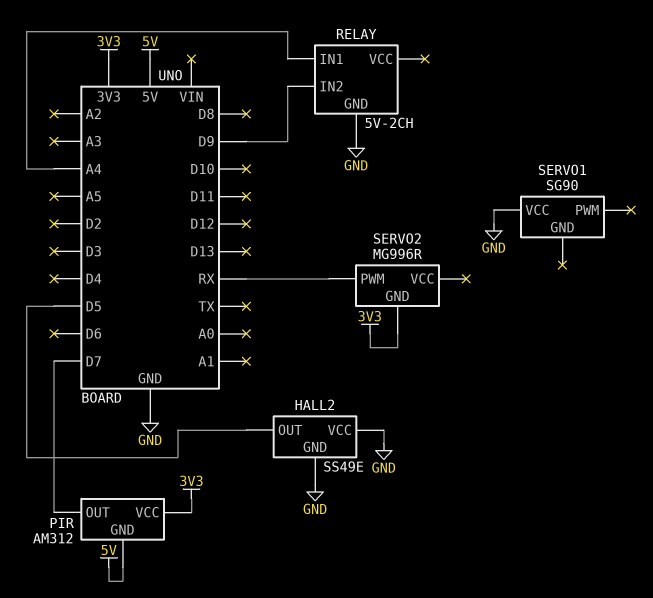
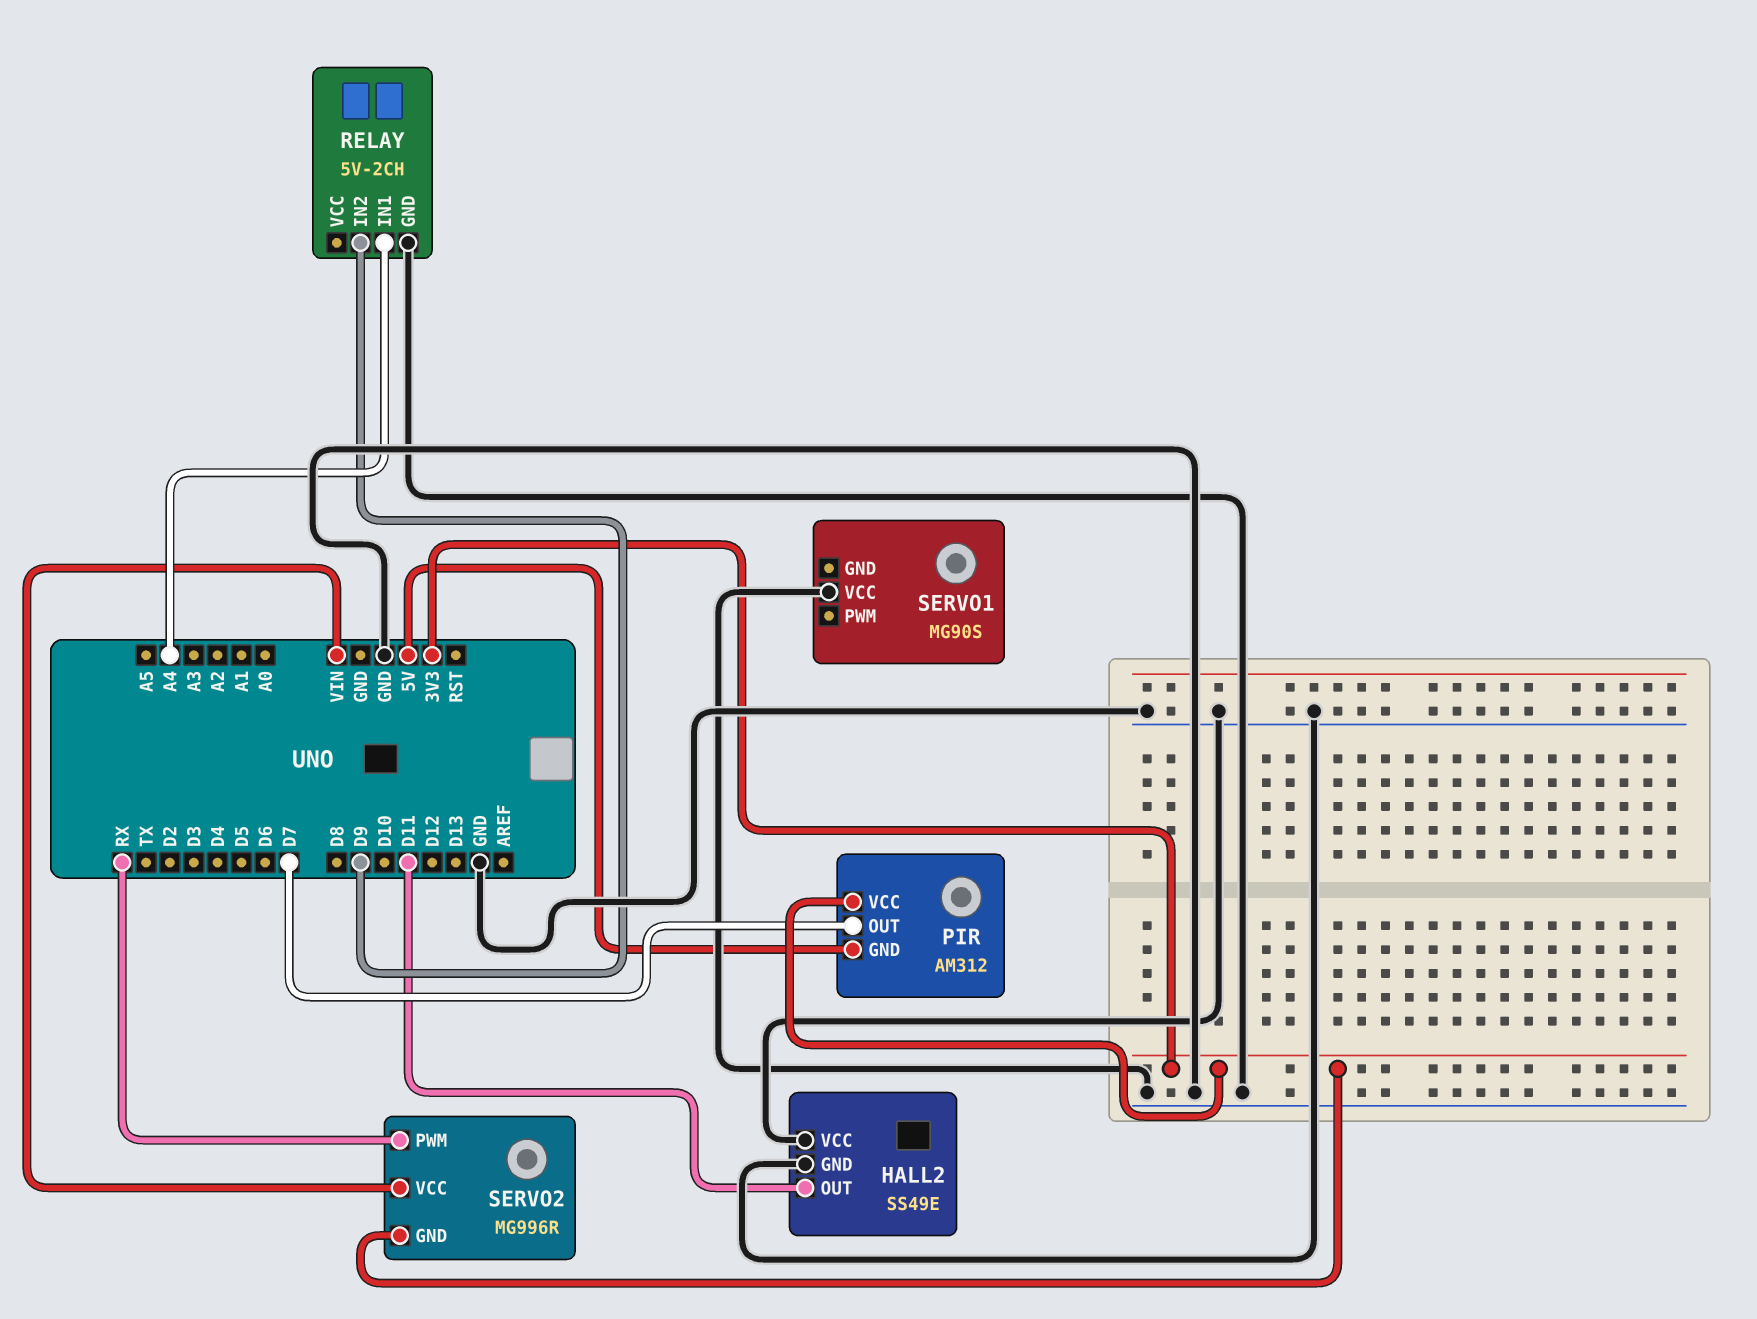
HALL2 pin OUT: D5 -> D11
SERVO1: SG90 -> MG90S
SERVO2 pin VCC: none -> VIN

